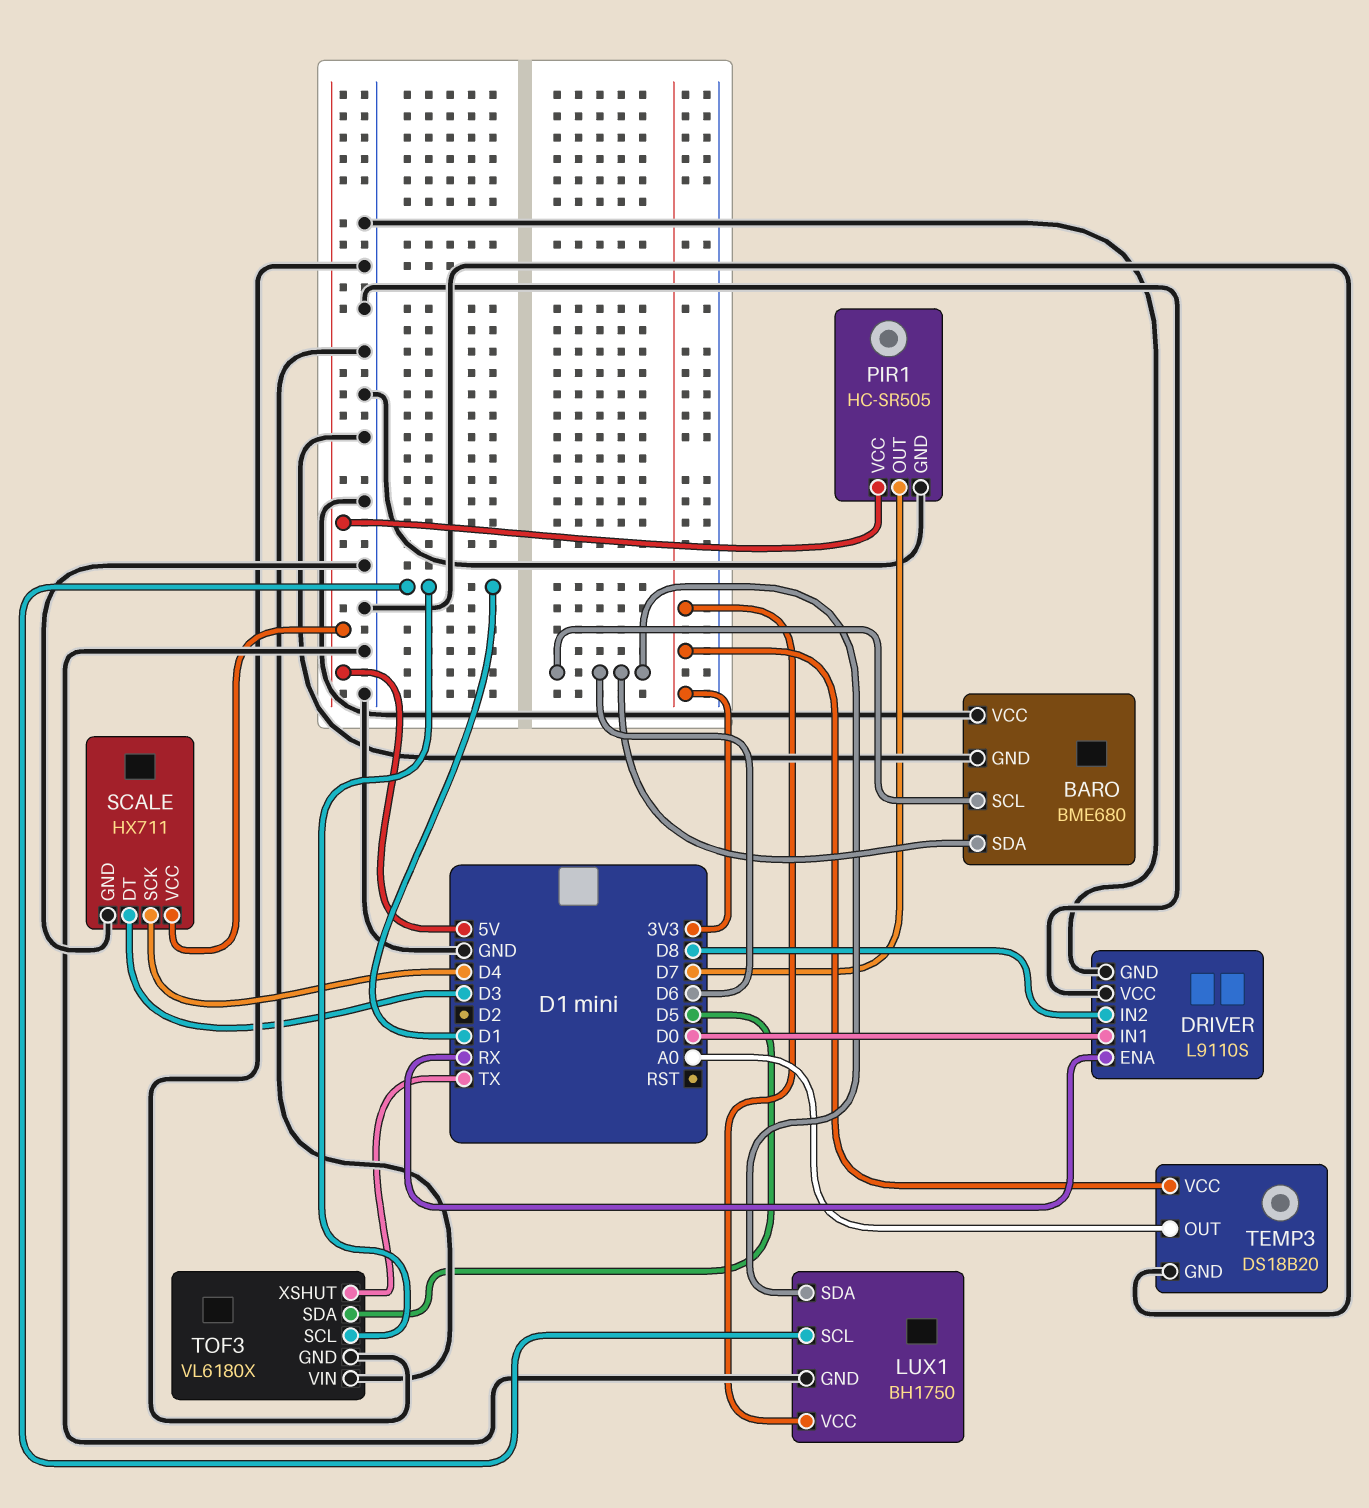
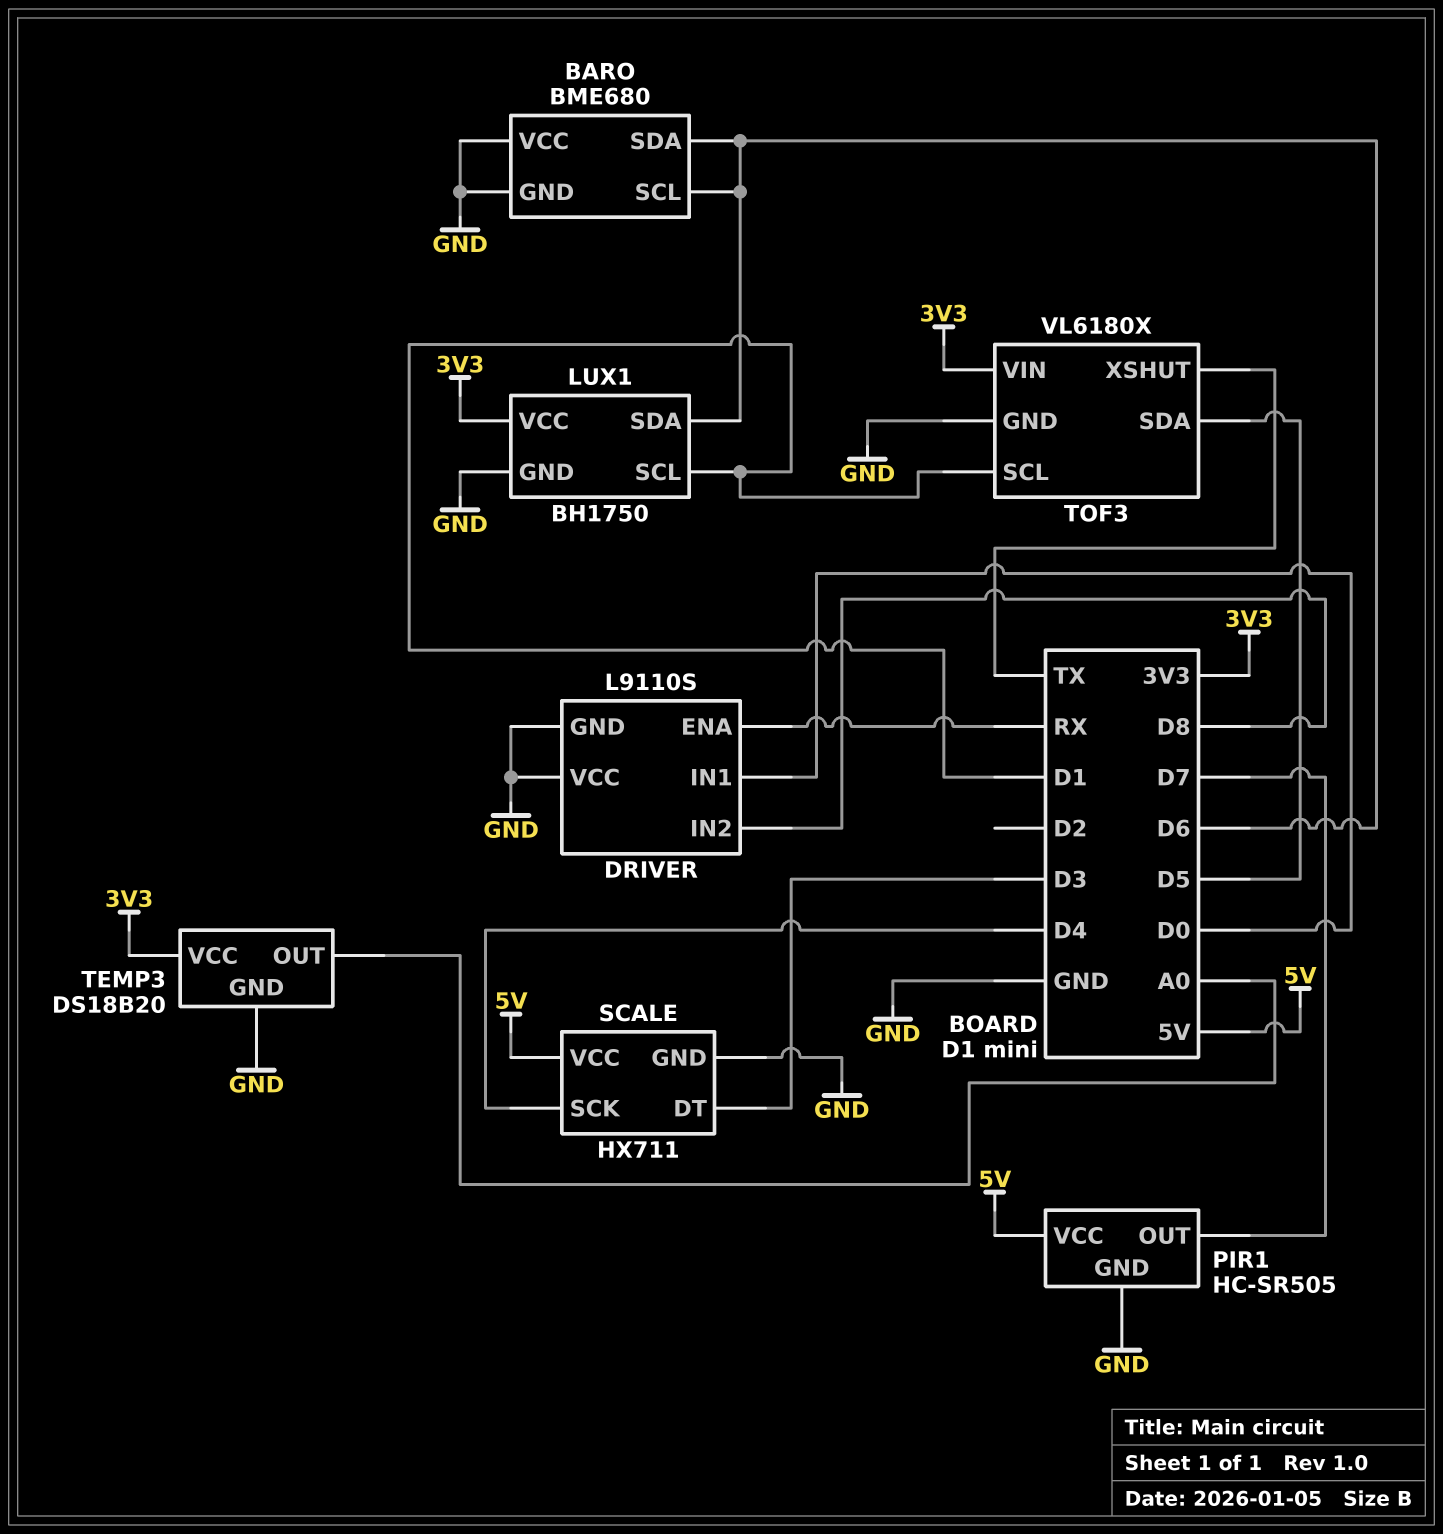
TOF3 pin VIN: GND -> 3V3

